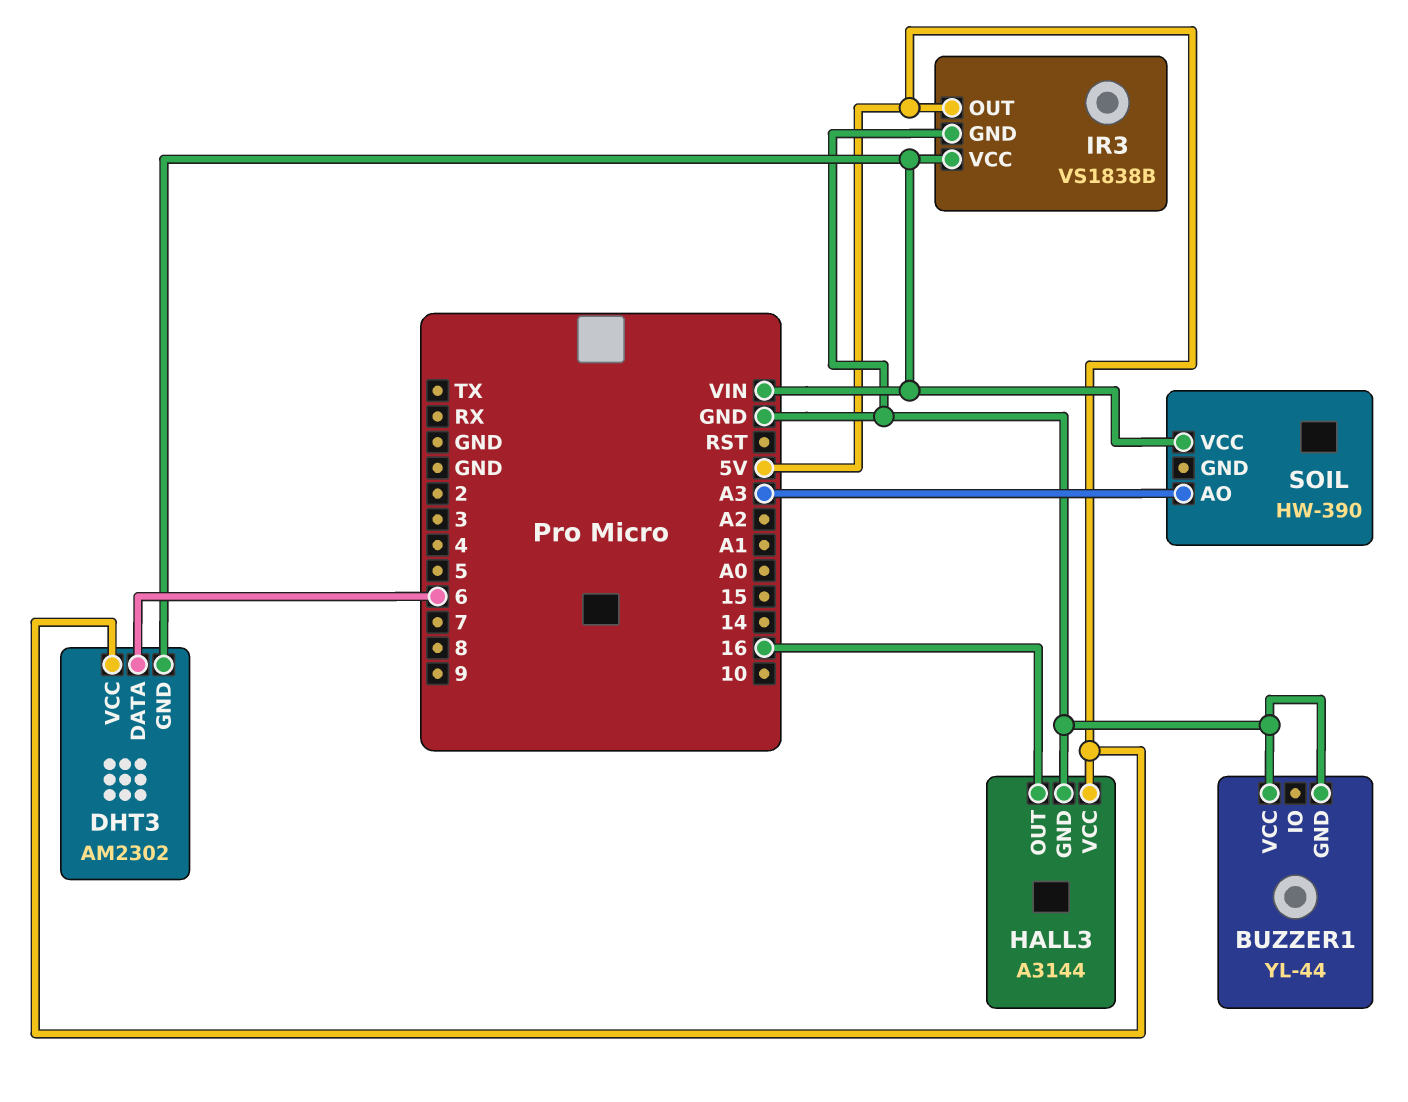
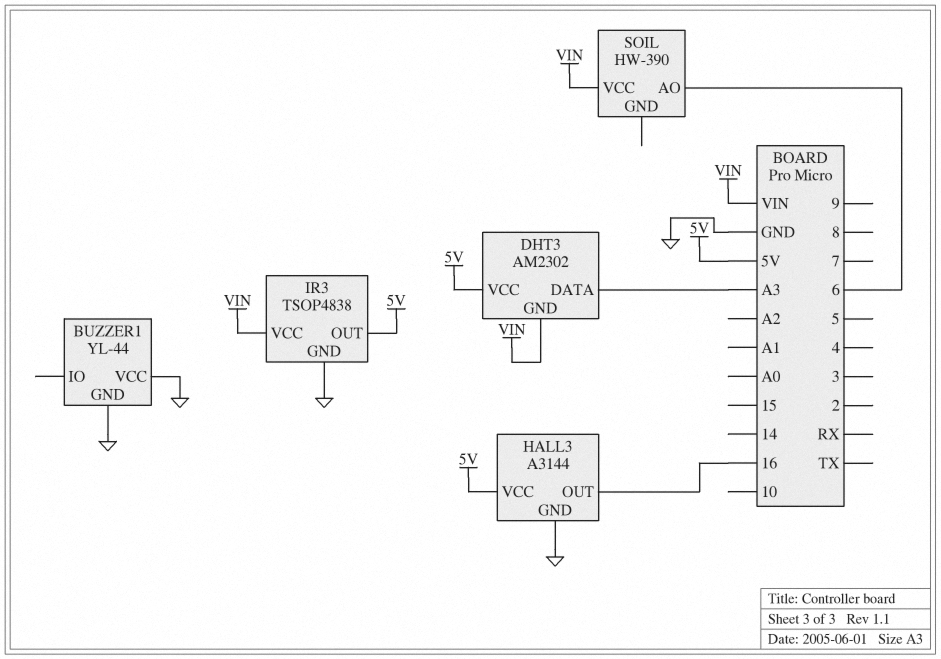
DHT3 pin DATA: 6 -> A3
IR3: VS1838B -> TSOP4838
SOIL pin AO: A3 -> 6

